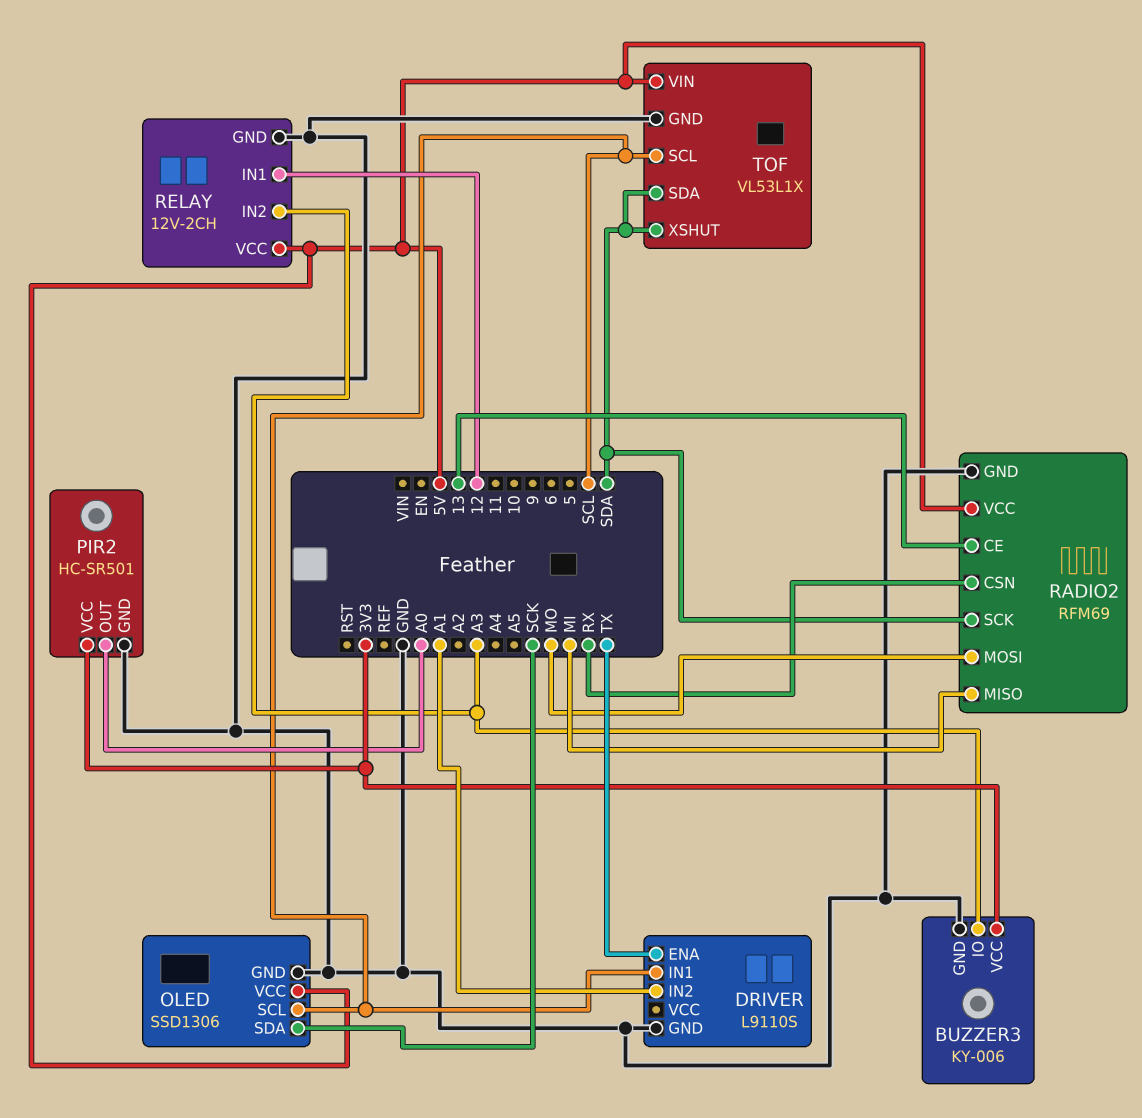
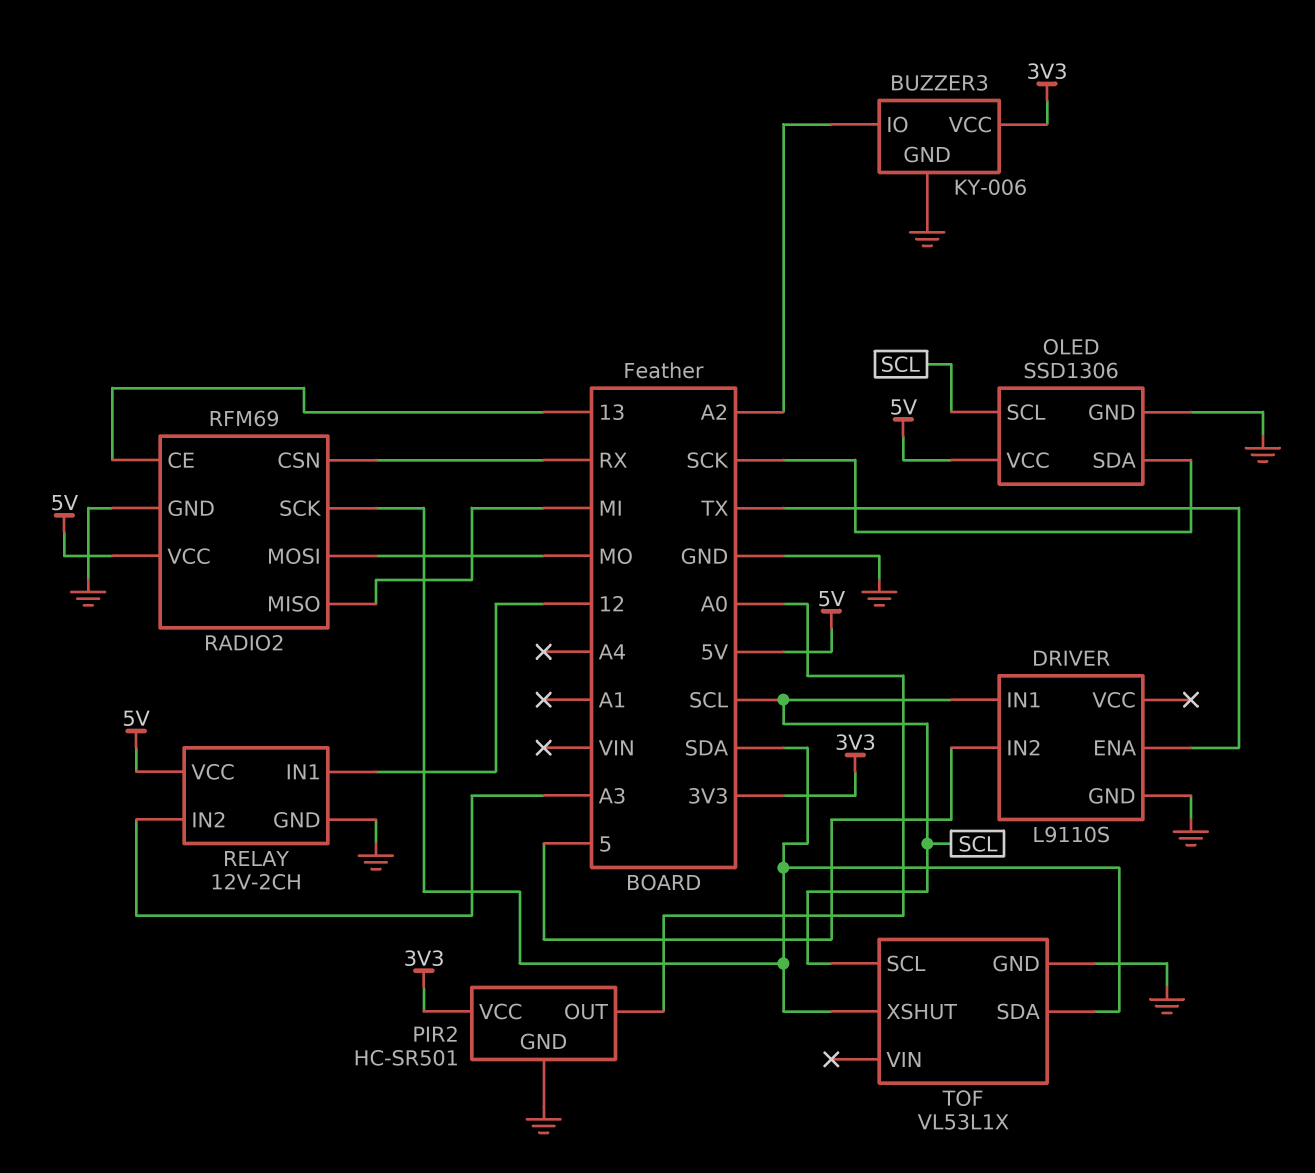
BUZZER3 pin IO: A3 -> A2
DRIVER pin IN2: A1 -> 5
TOF pin VIN: 5V -> none

